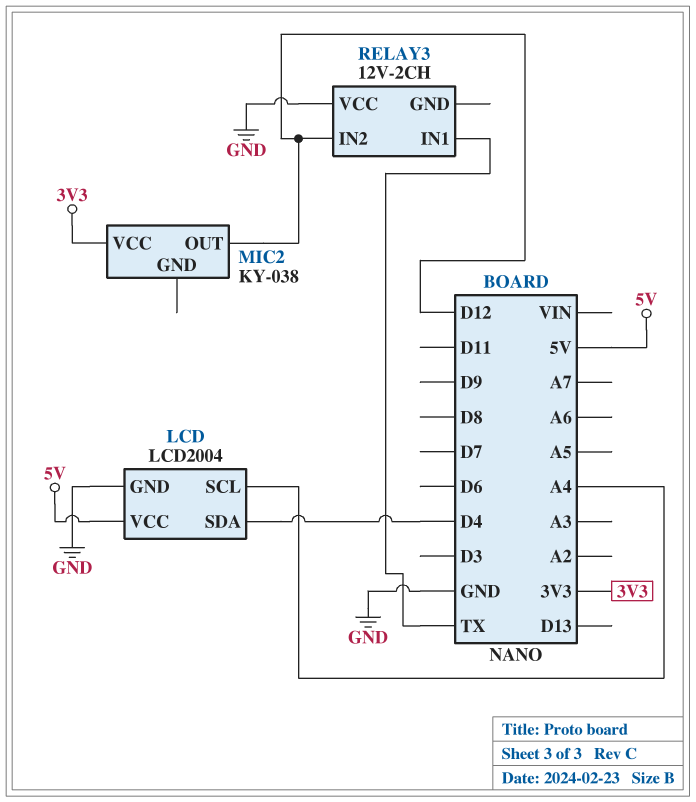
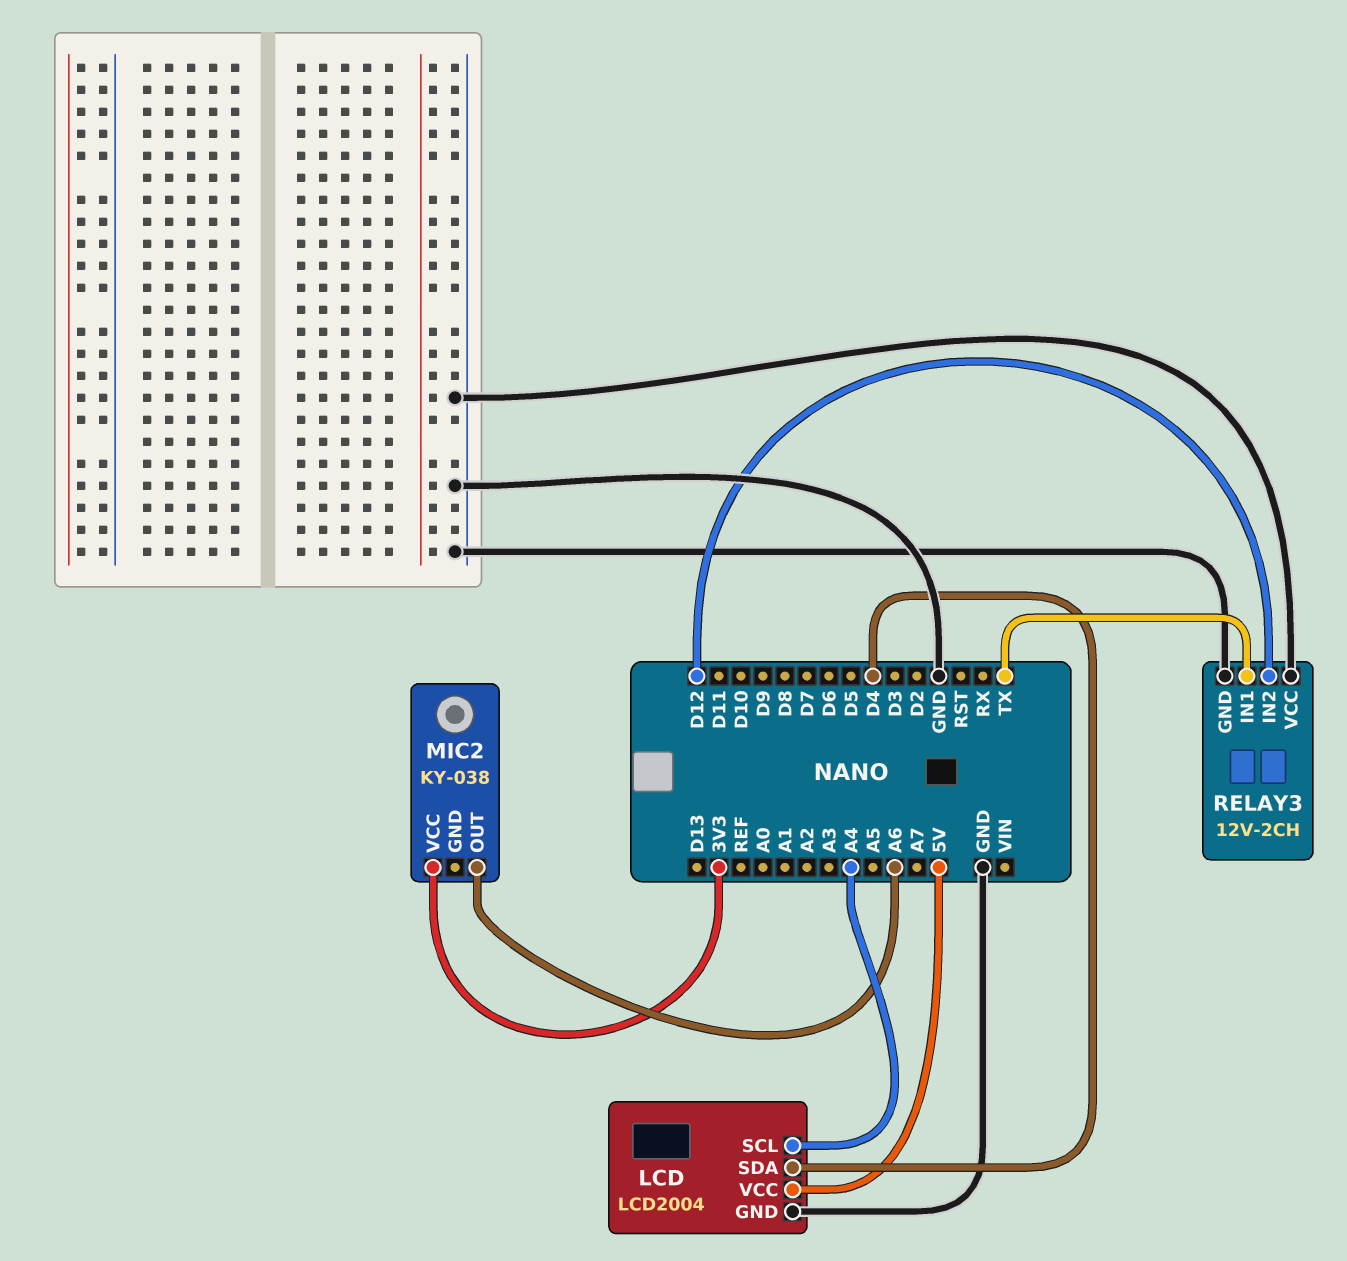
MIC2 pin OUT: D12 -> A6
RELAY3 pin GND: none -> GND

